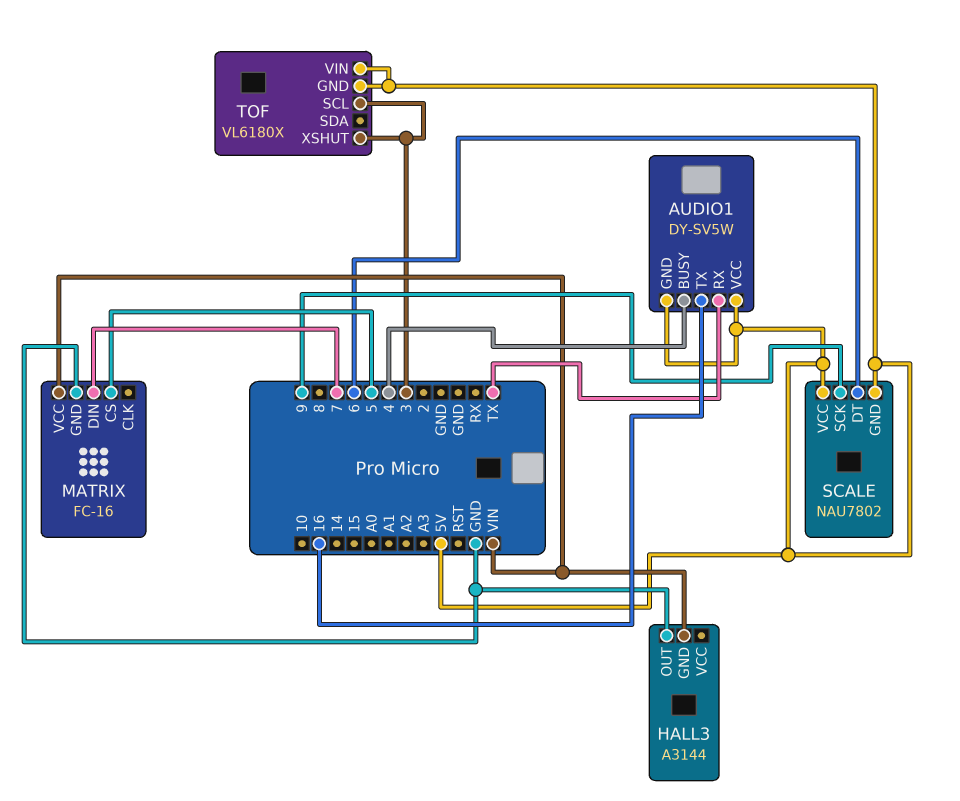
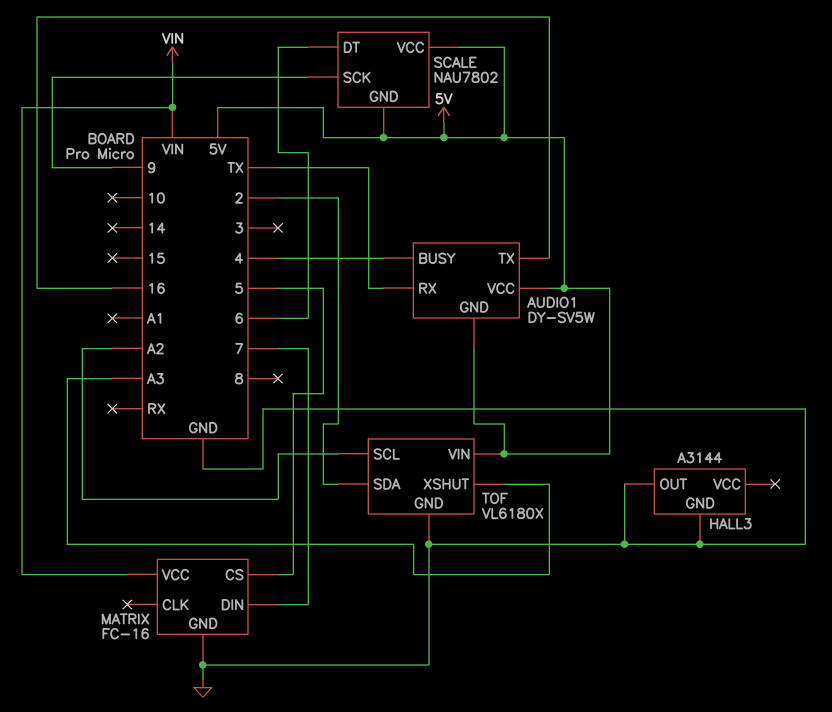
HALL3 pin GND: VIN -> GND
TOF pin GND: 5V -> GND
TOF pin SCL: 3 -> A2
TOF pin SDA: none -> 2
TOF pin XSHUT: 3 -> A3

